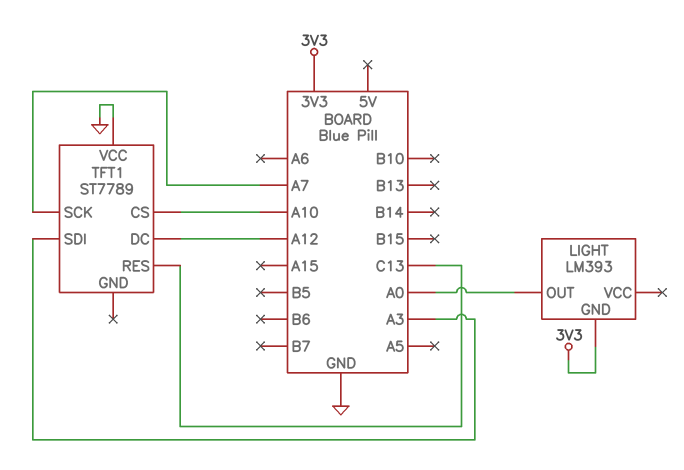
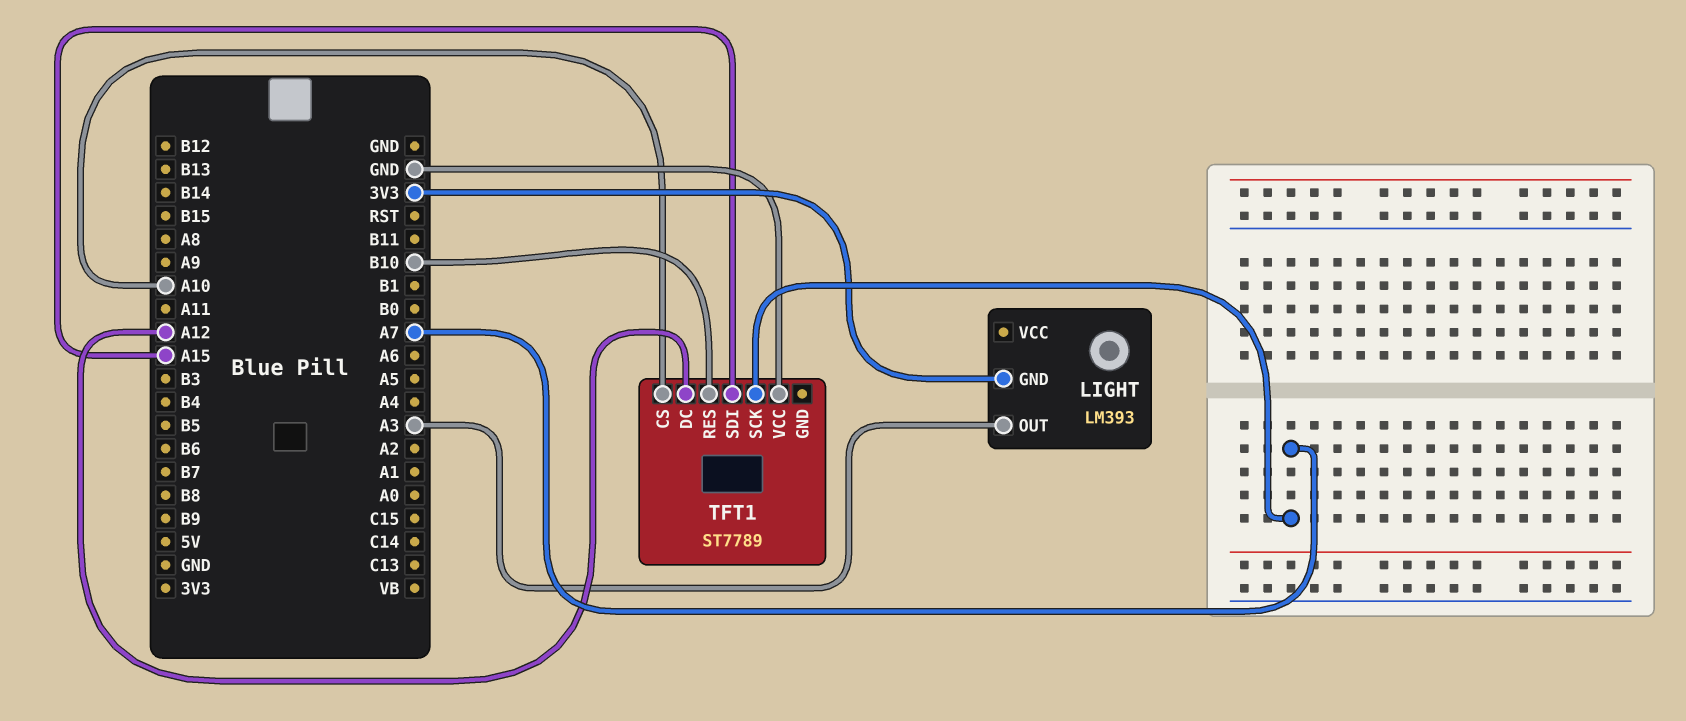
LIGHT pin OUT: A0 -> A3
TFT1 pin RES: C13 -> B10
TFT1 pin SDI: A3 -> A15

